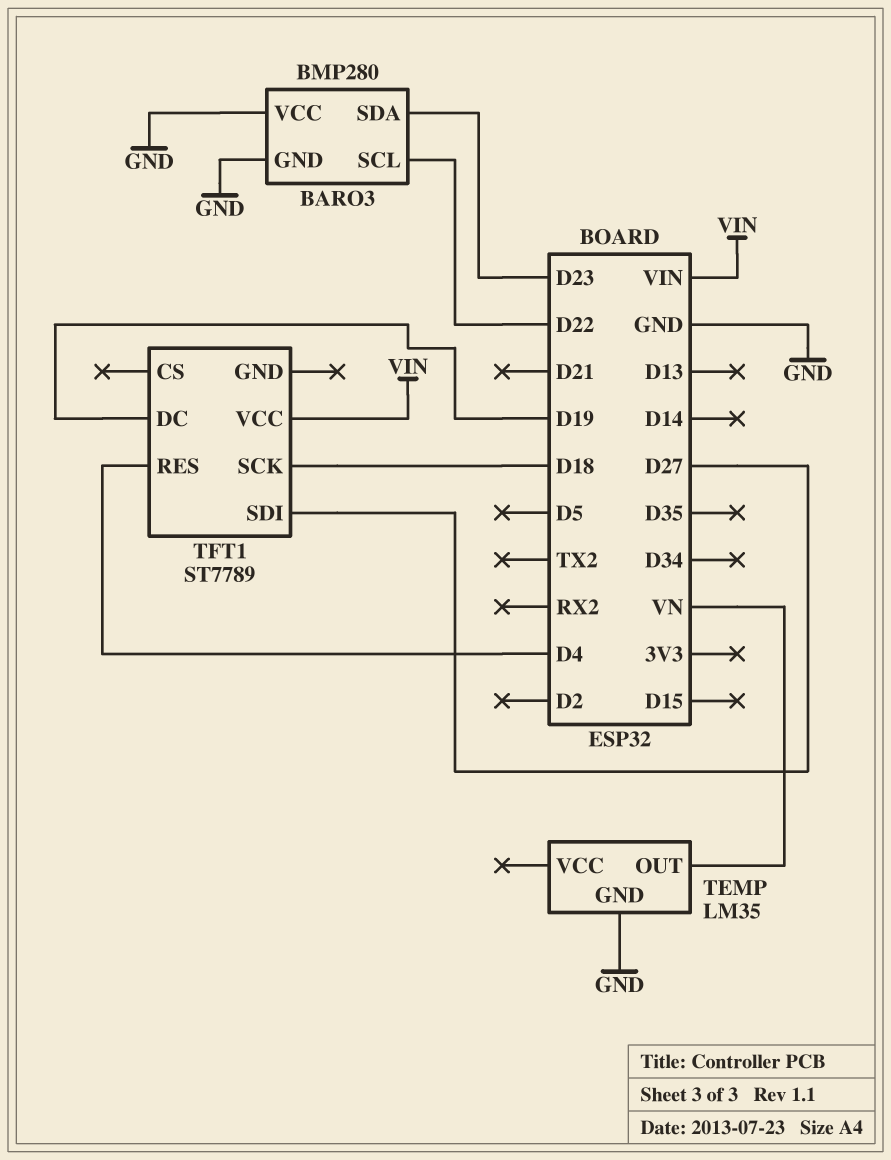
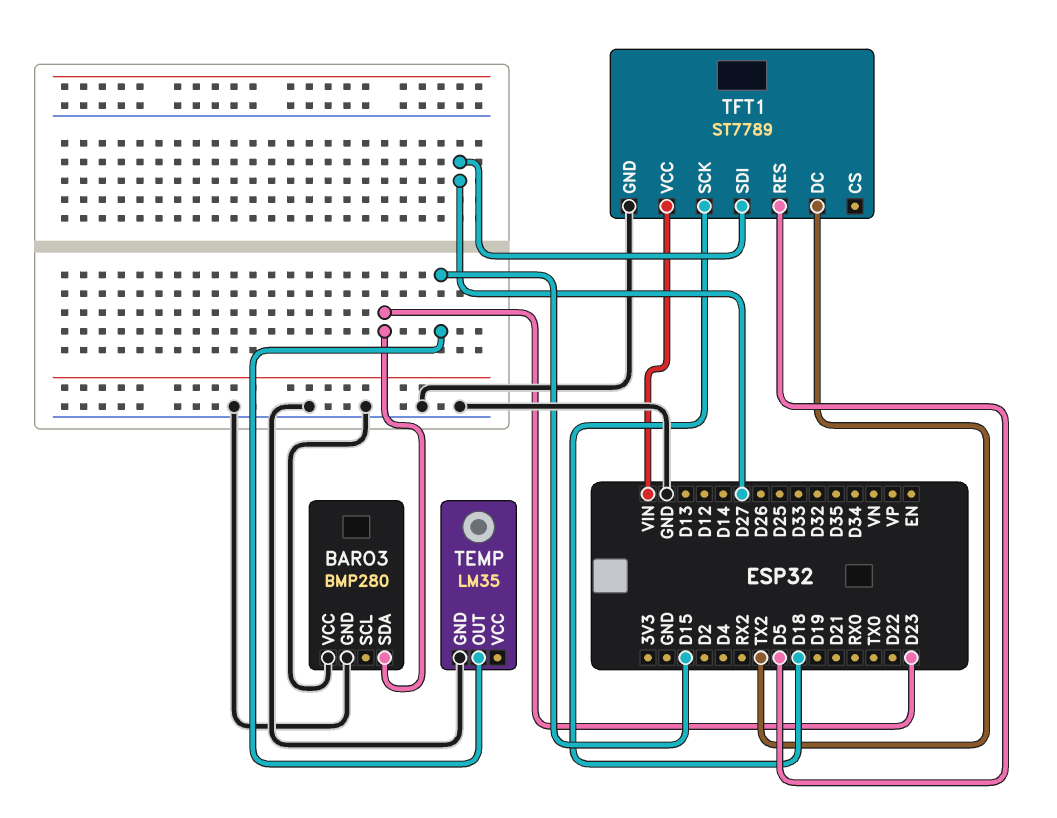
BARO3 pin SCL: D22 -> none
TEMP pin OUT: VN -> D15
TFT1 pin DC: D19 -> TX2
TFT1 pin GND: none -> GND
TFT1 pin RES: D4 -> D5

